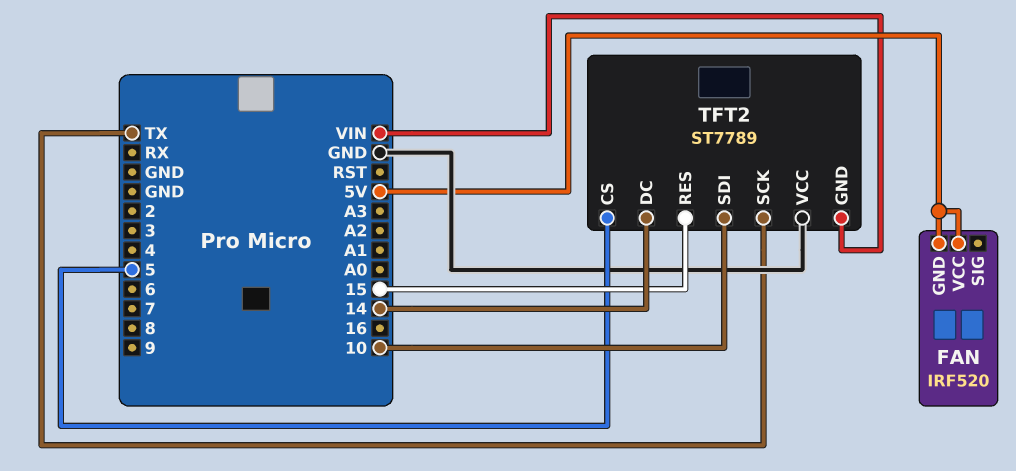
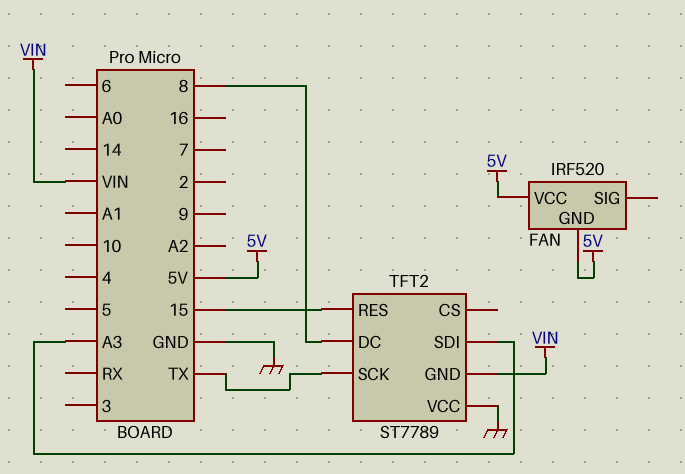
TFT2 pin CS: 5 -> none
TFT2 pin DC: 14 -> 8
TFT2 pin SDI: 10 -> A3

